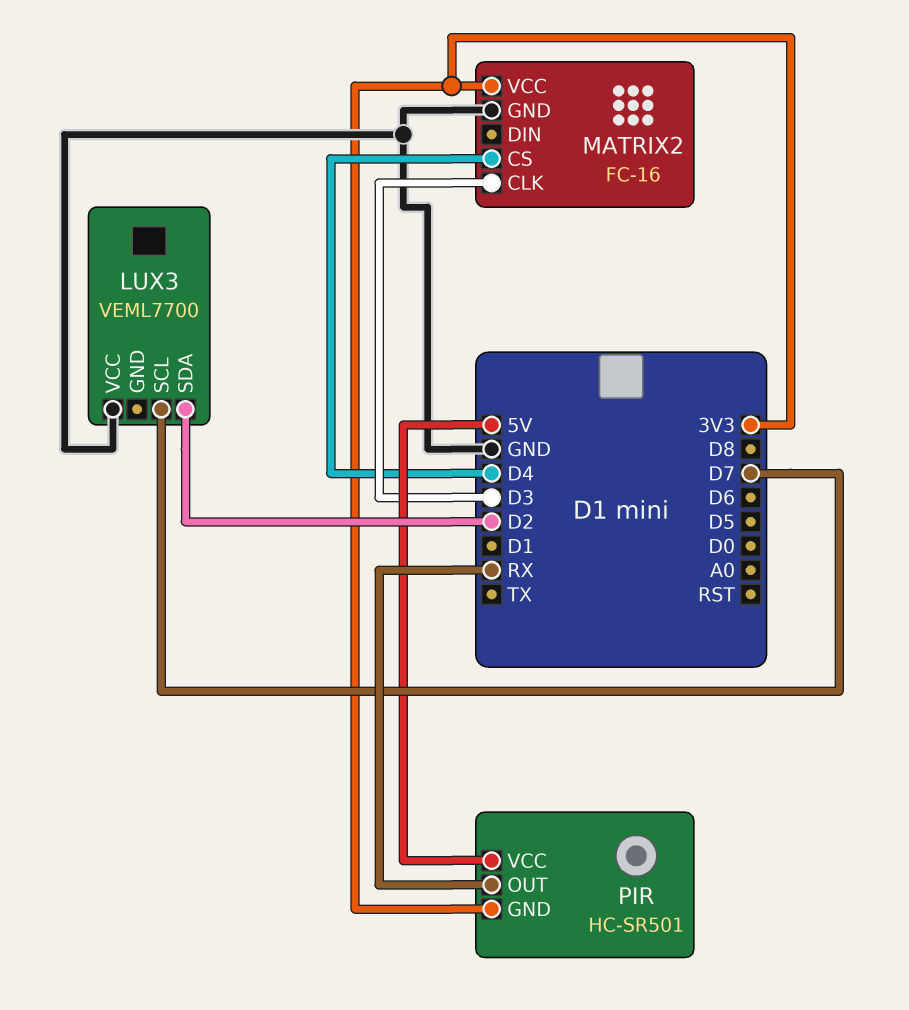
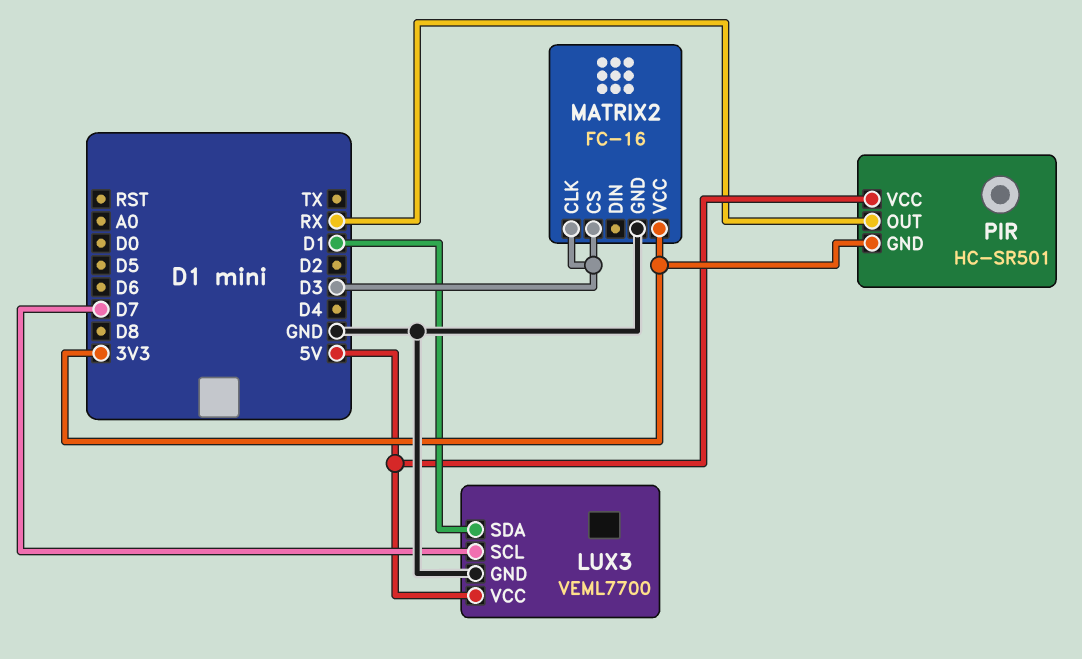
LUX3 pin GND: none -> GND
LUX3 pin SDA: D2 -> D1
LUX3 pin VCC: GND -> 5V
MATRIX2 pin CS: D4 -> D3

